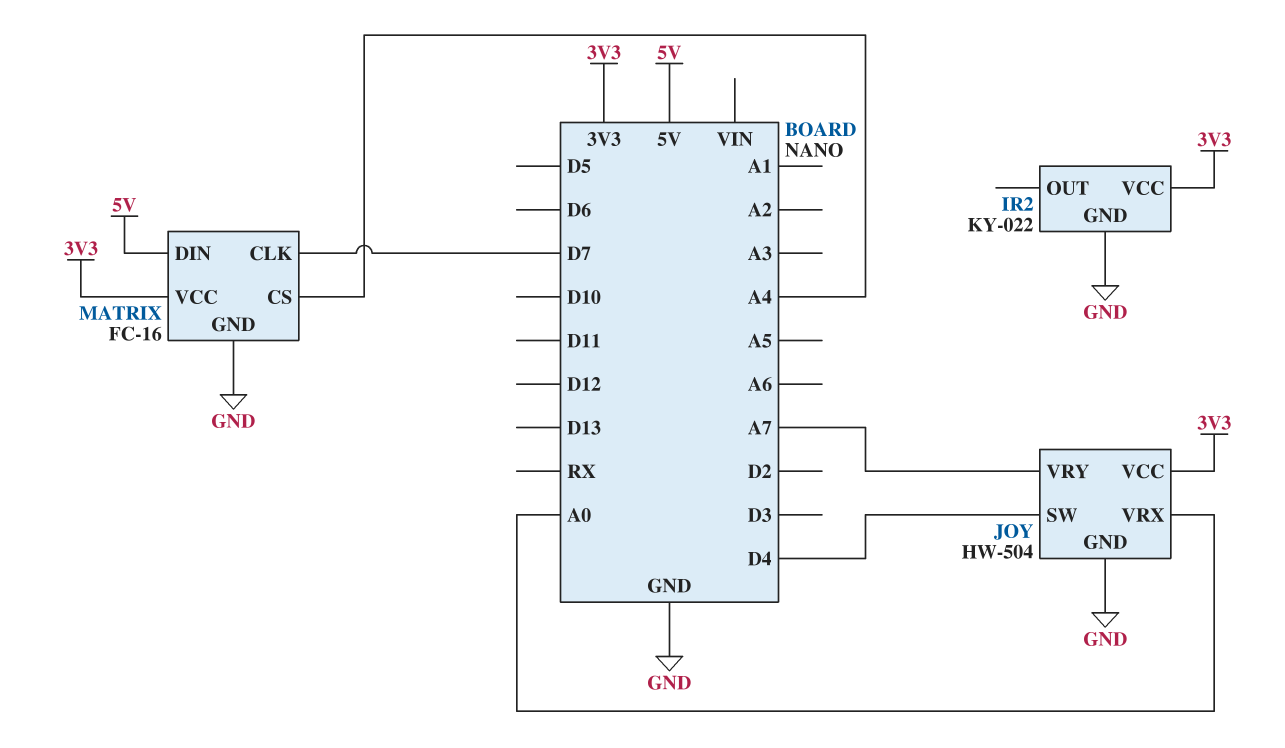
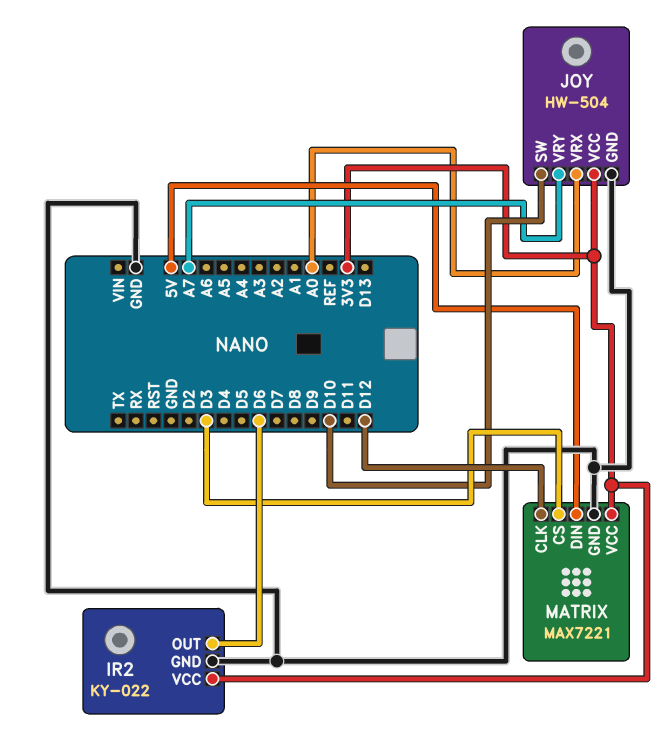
IR2 pin OUT: none -> D6
JOY pin SW: D4 -> D10
MATRIX: FC-16 -> MAX7221
MATRIX pin CLK: D7 -> D12
MATRIX pin CS: A4 -> D3

